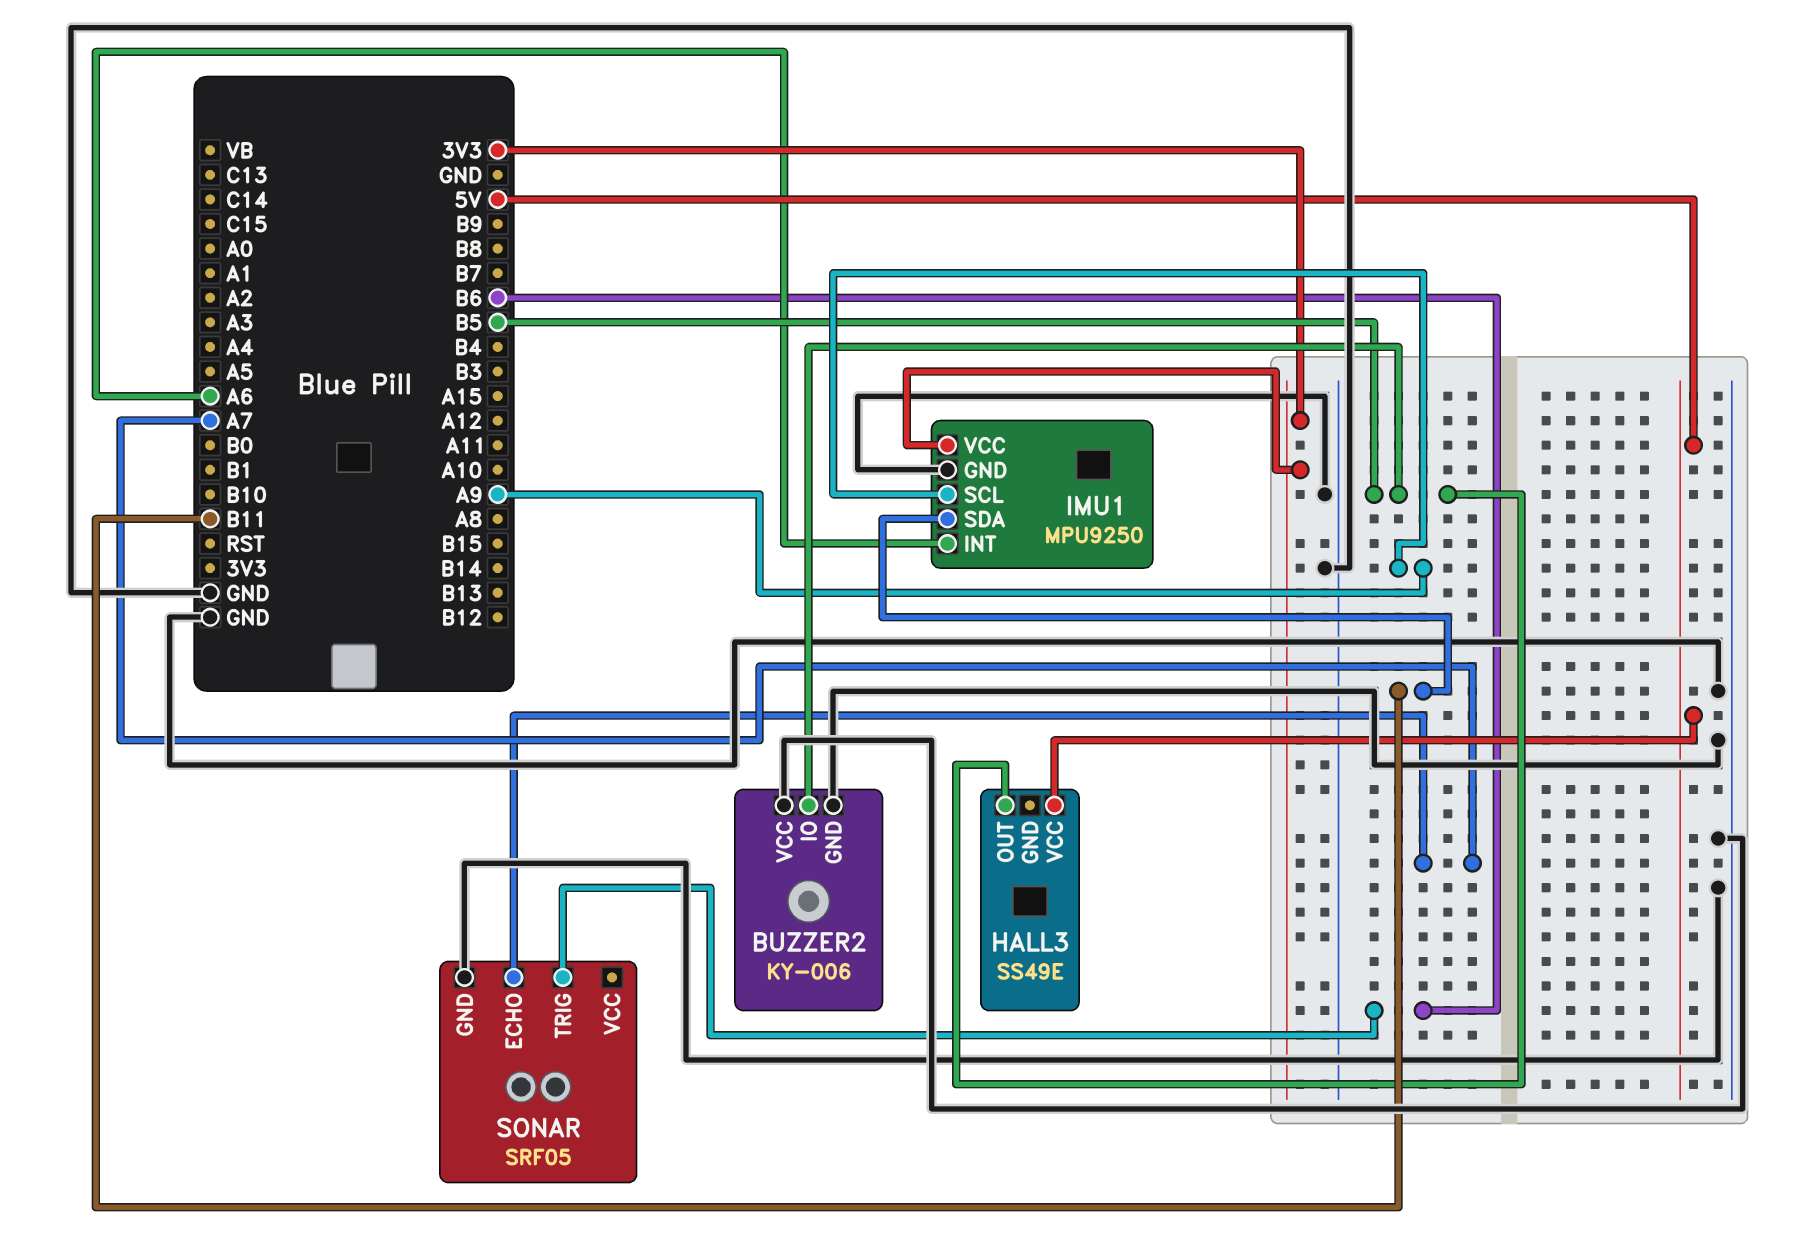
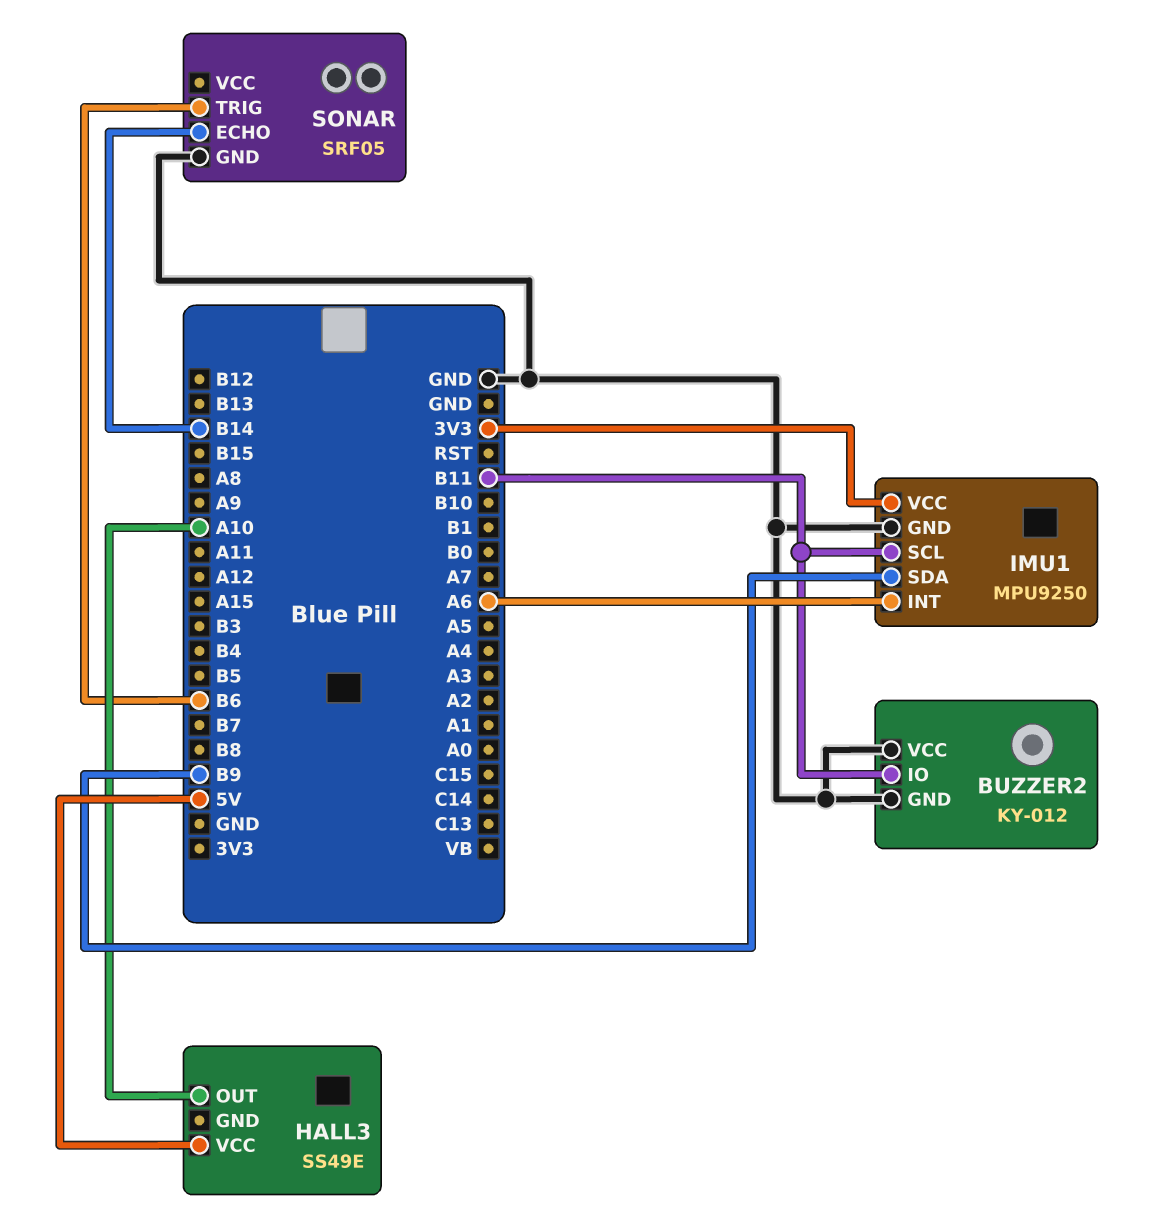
BUZZER2: KY-006 -> KY-012
BUZZER2 pin IO: B5 -> B11
HALL3 pin OUT: B5 -> A10
IMU1 pin SCL: A9 -> B11
IMU1 pin SDA: B11 -> B9
SONAR pin ECHO: A7 -> B14

